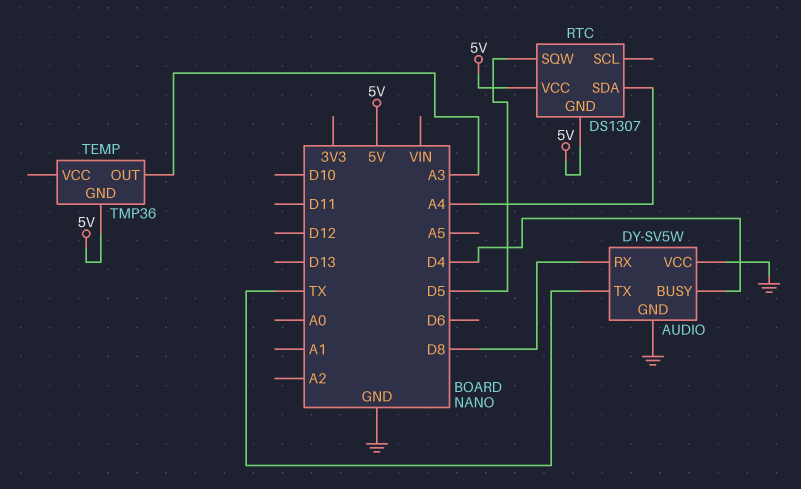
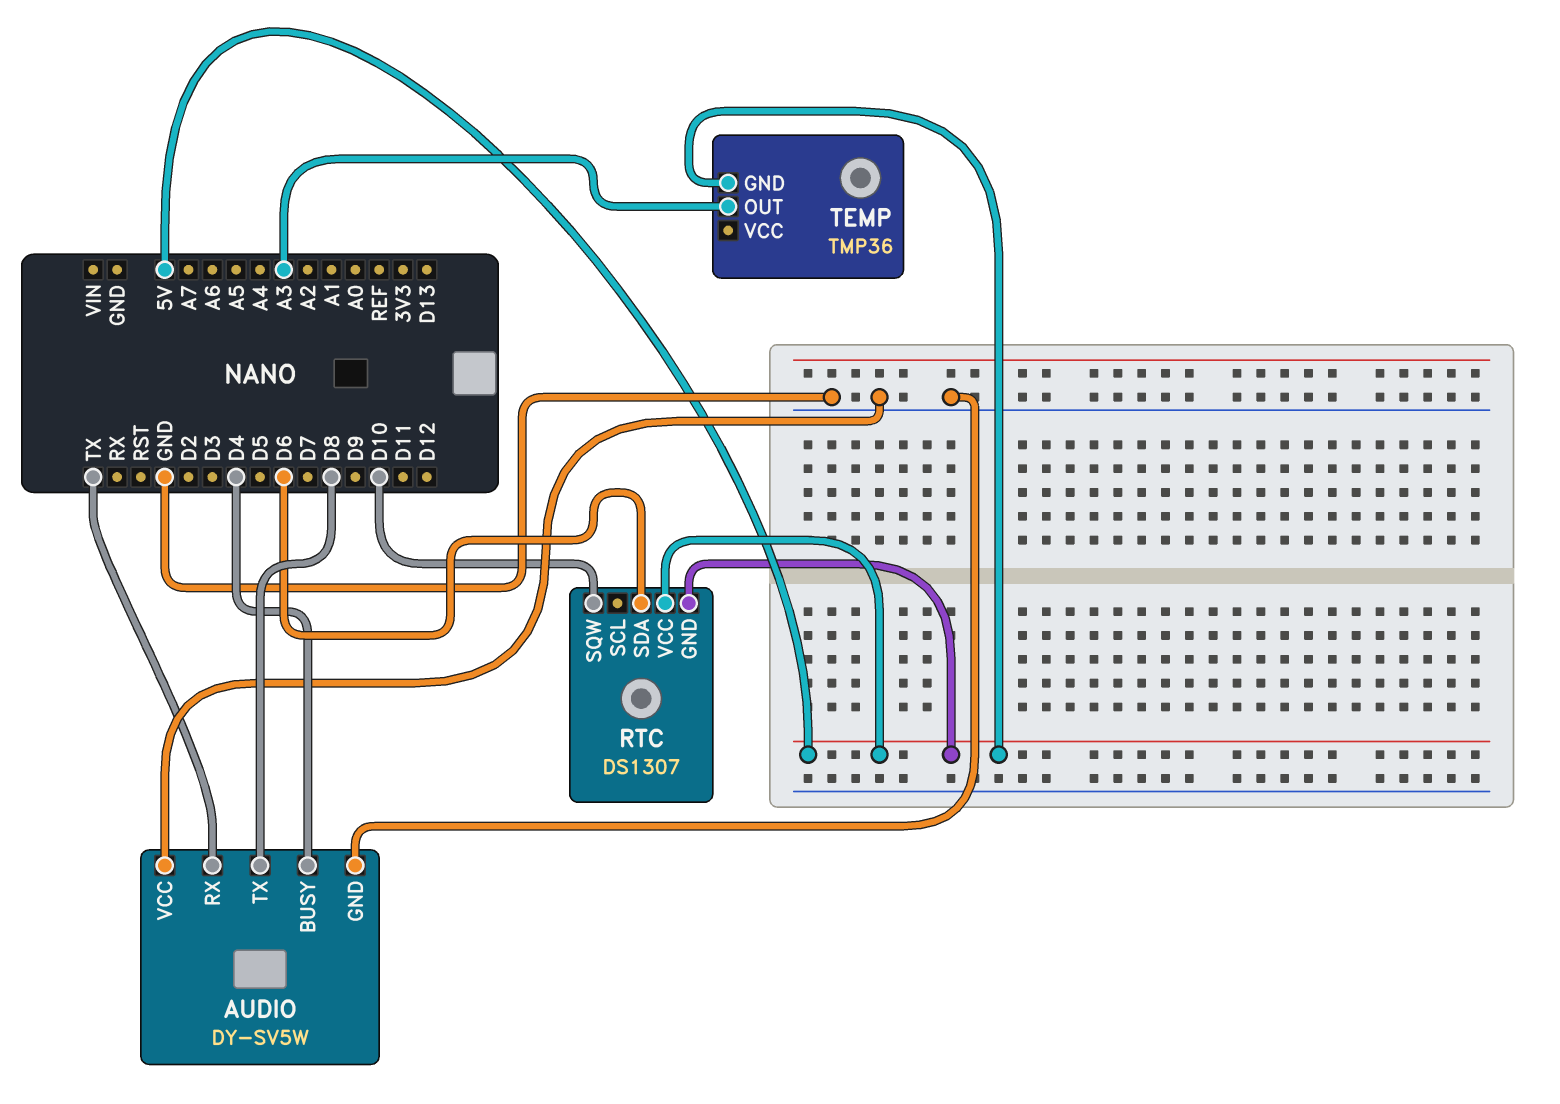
AUDIO pin RX: D8 -> TX
AUDIO pin TX: TX -> D8
RTC pin SDA: A4 -> D6
RTC pin SQW: D5 -> D10

